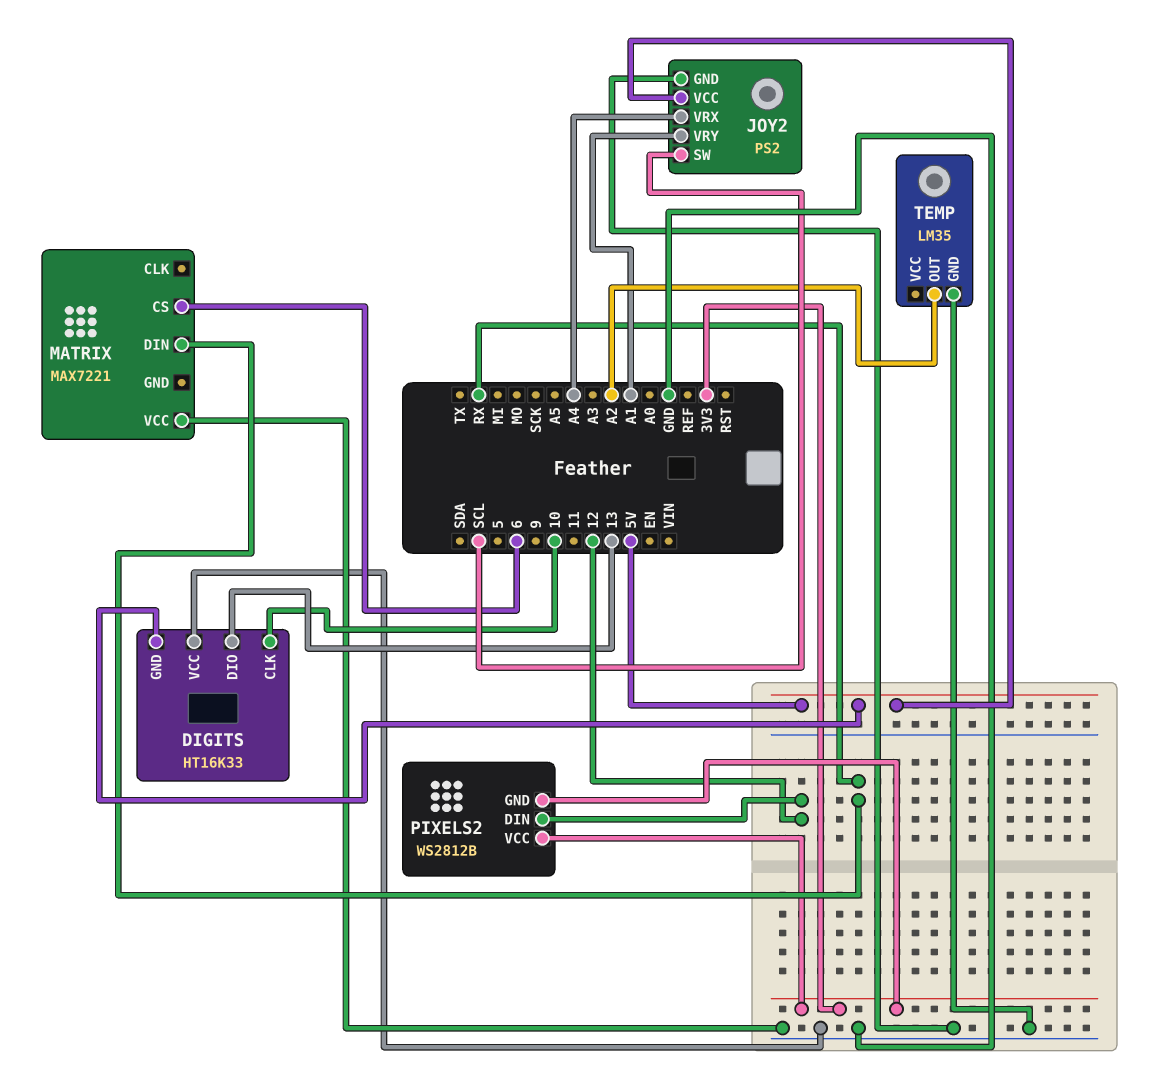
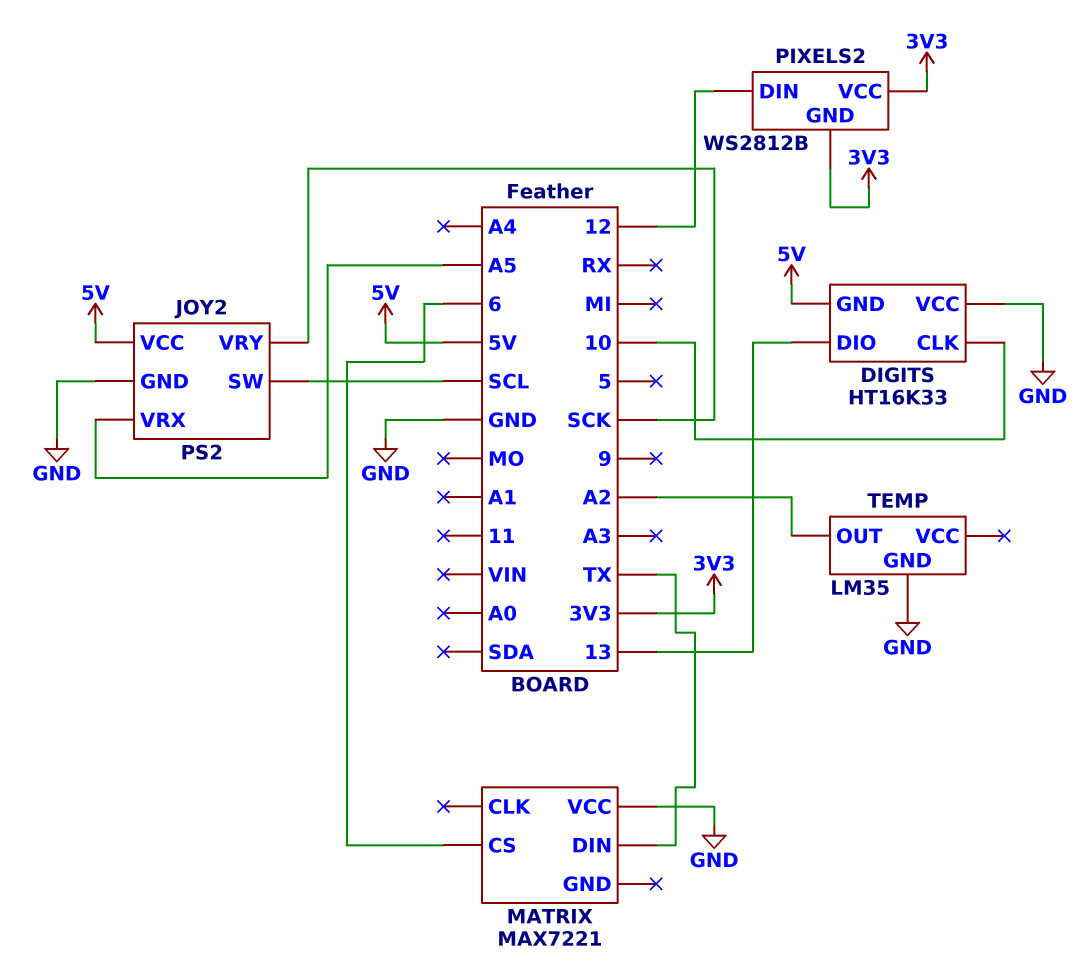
JOY2 pin VRX: A4 -> A5
JOY2 pin VRY: A1 -> SCK
MATRIX pin DIN: RX -> TX

